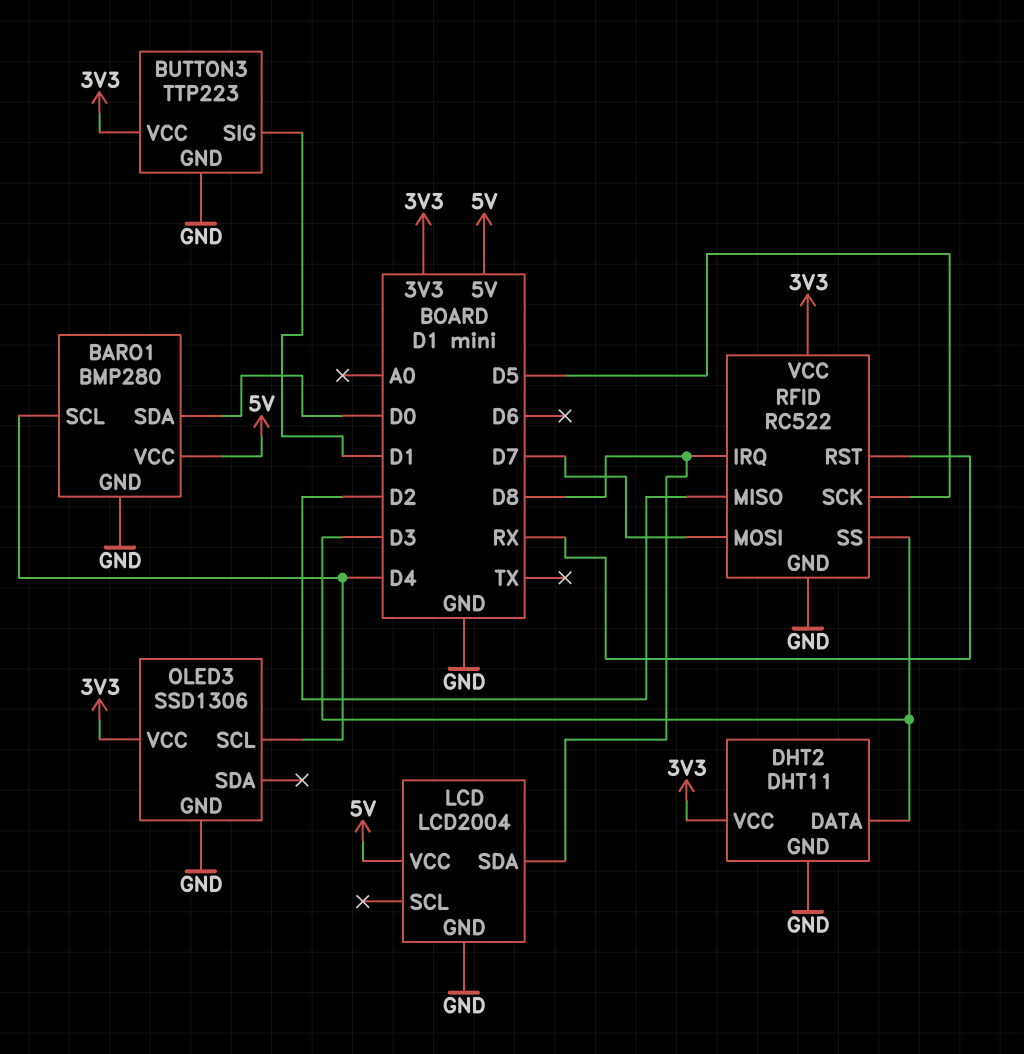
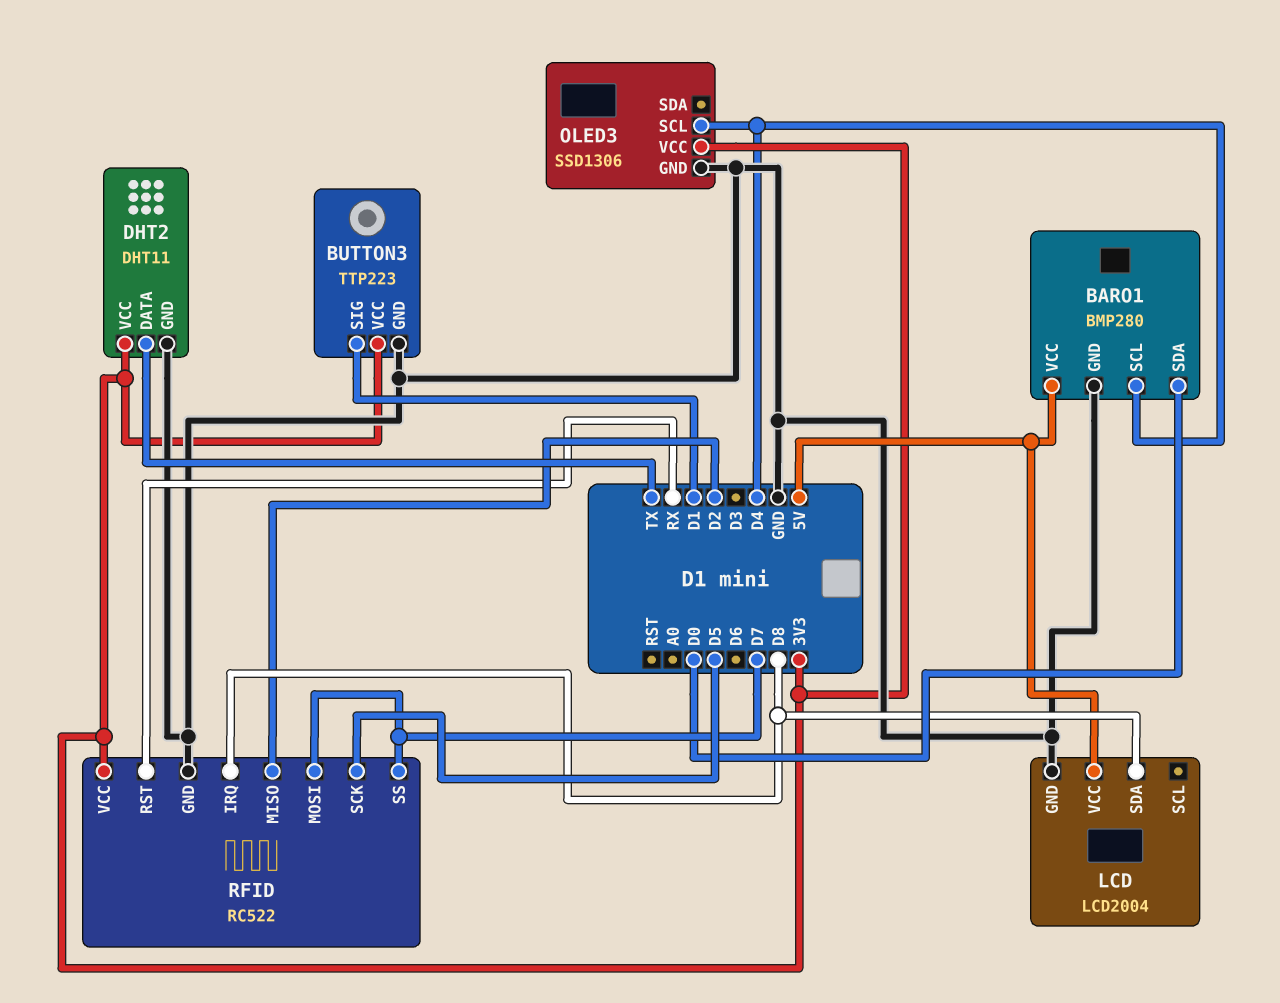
DHT2 pin DATA: D3 -> TX
RFID pin SS: D3 -> D7

